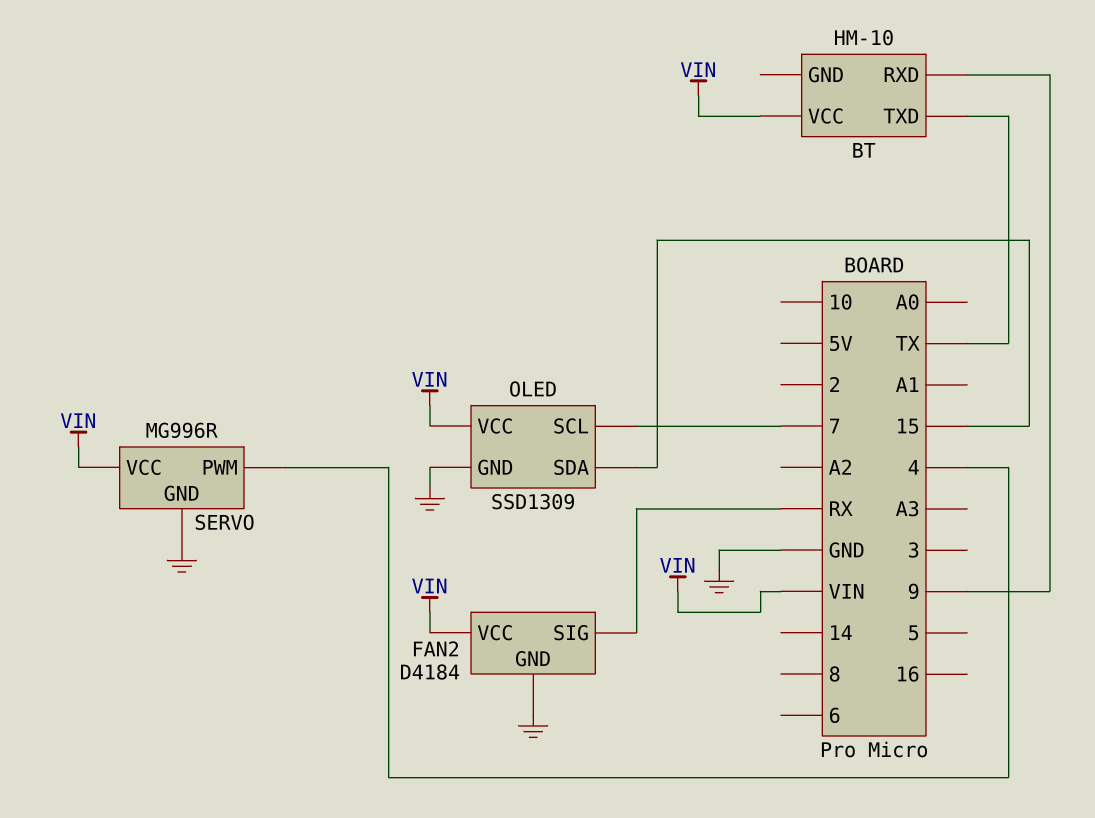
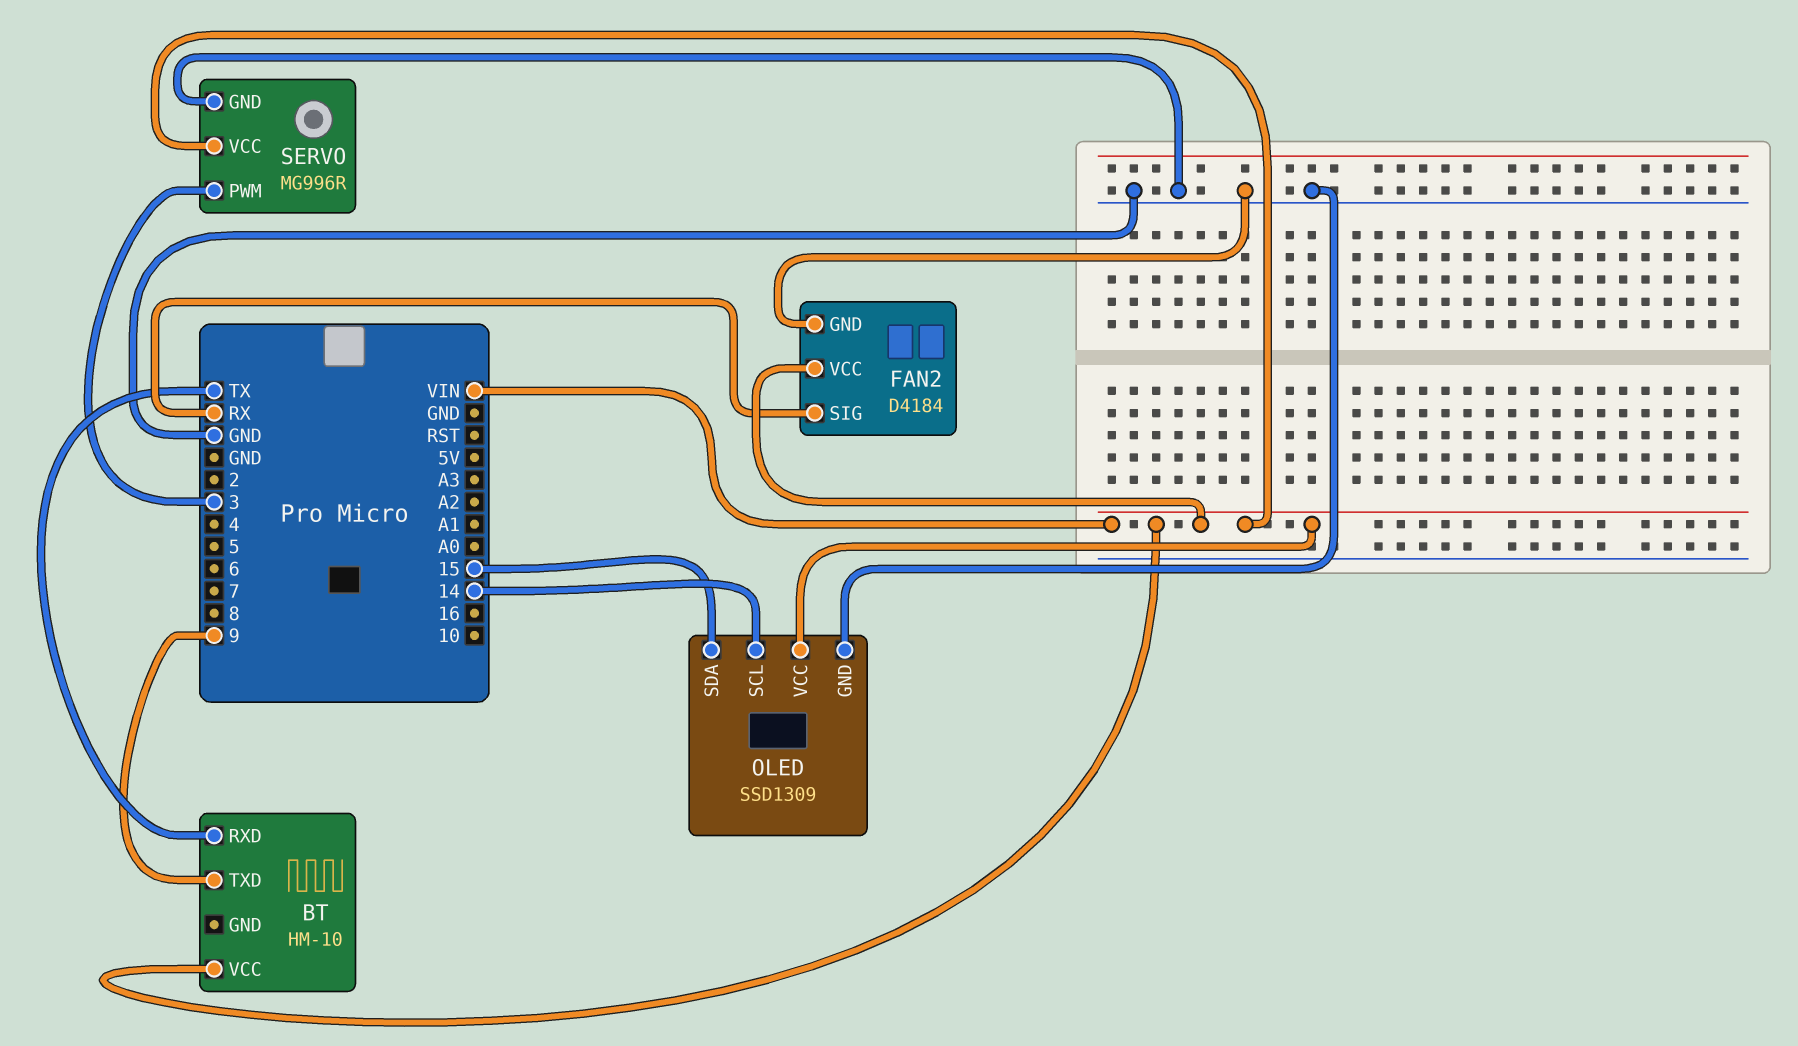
BT pin RXD: 9 -> TX
BT pin TXD: TX -> 9
OLED pin SCL: 7 -> 14
SERVO pin PWM: 4 -> 3

